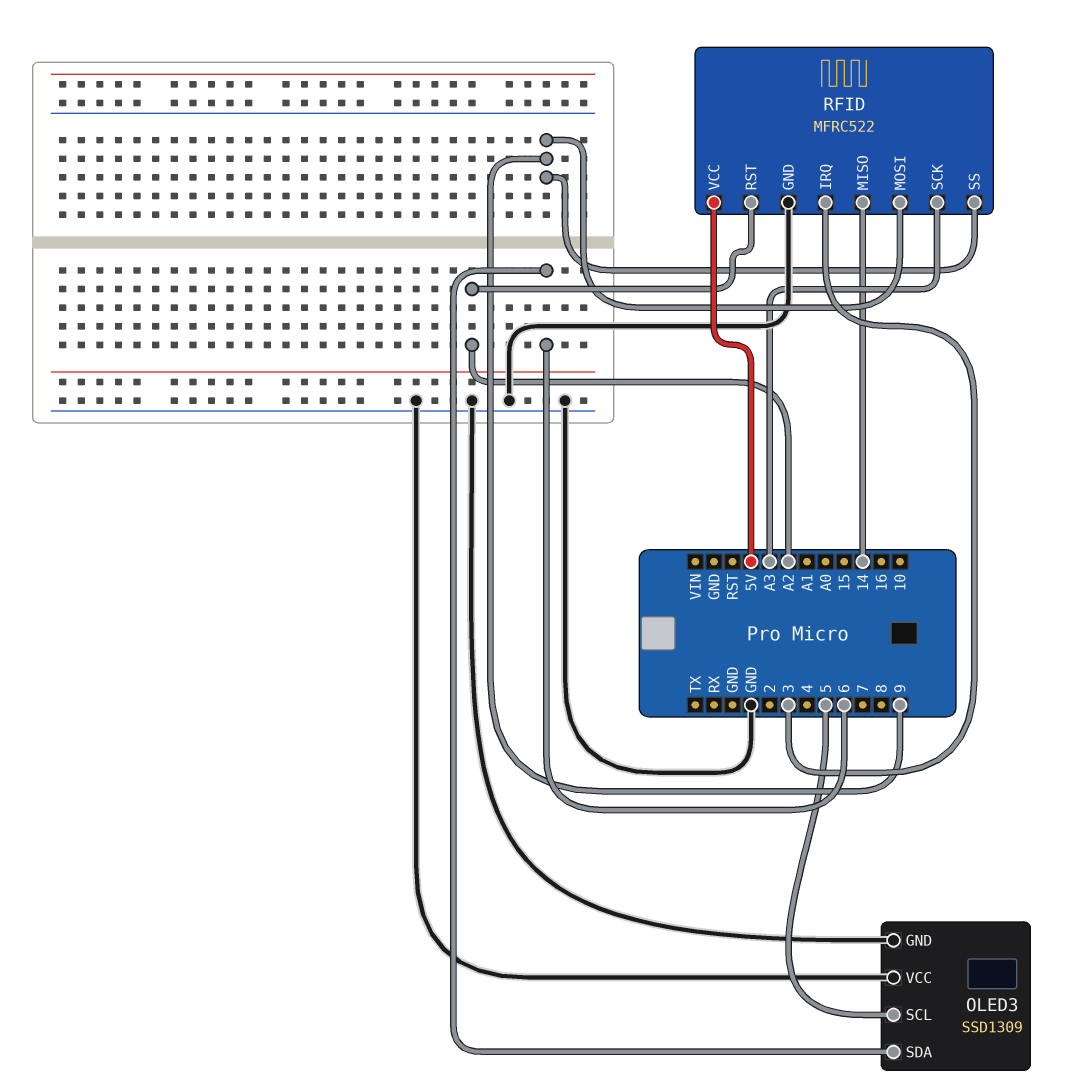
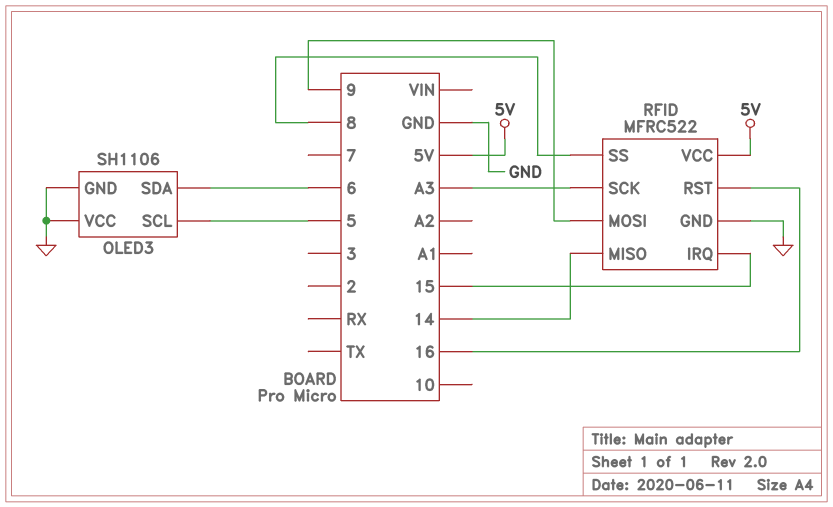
OLED3: SSD1309 -> SH1106
RFID pin IRQ: 3 -> 15
RFID pin RST: A2 -> 16
RFID pin SS: 9 -> 8

